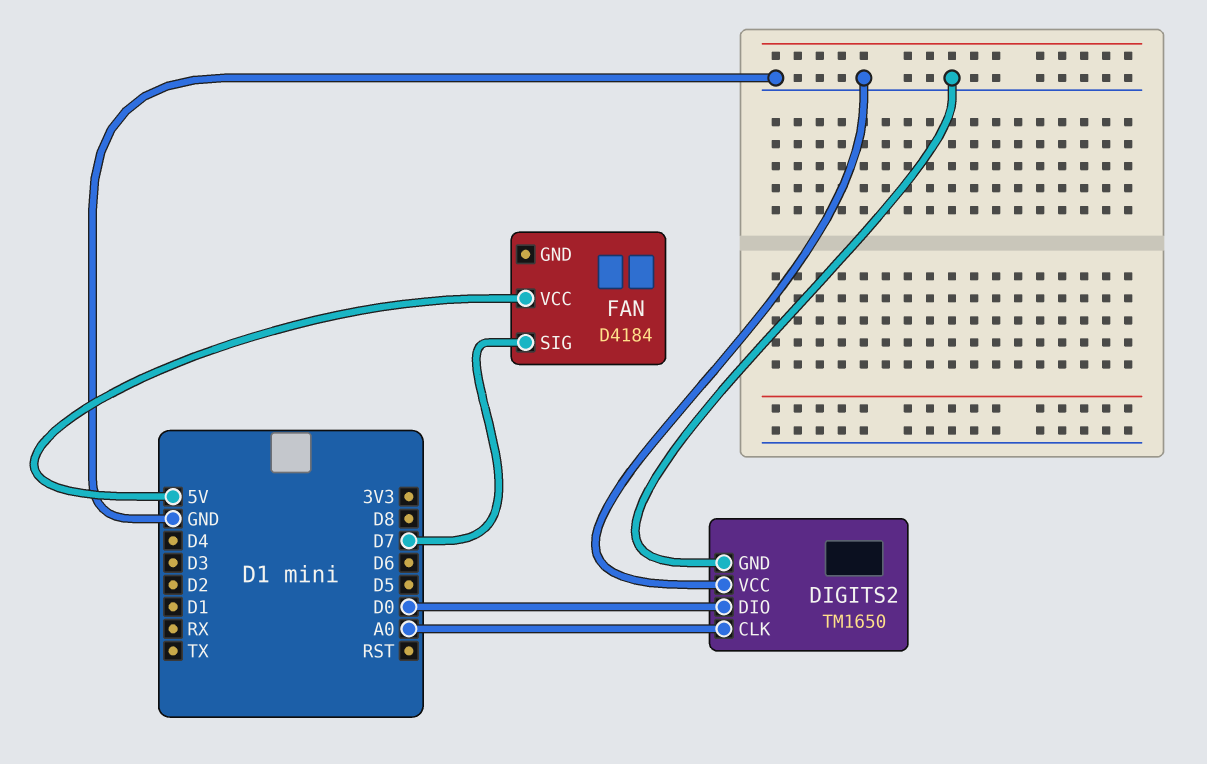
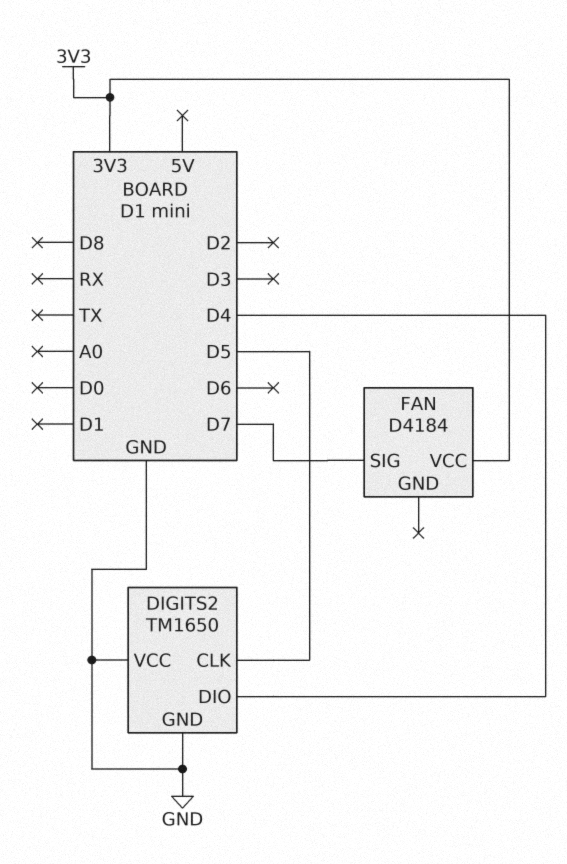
DIGITS2 pin CLK: A0 -> D5
DIGITS2 pin DIO: D0 -> D4
FAN pin VCC: 5V -> 3V3

